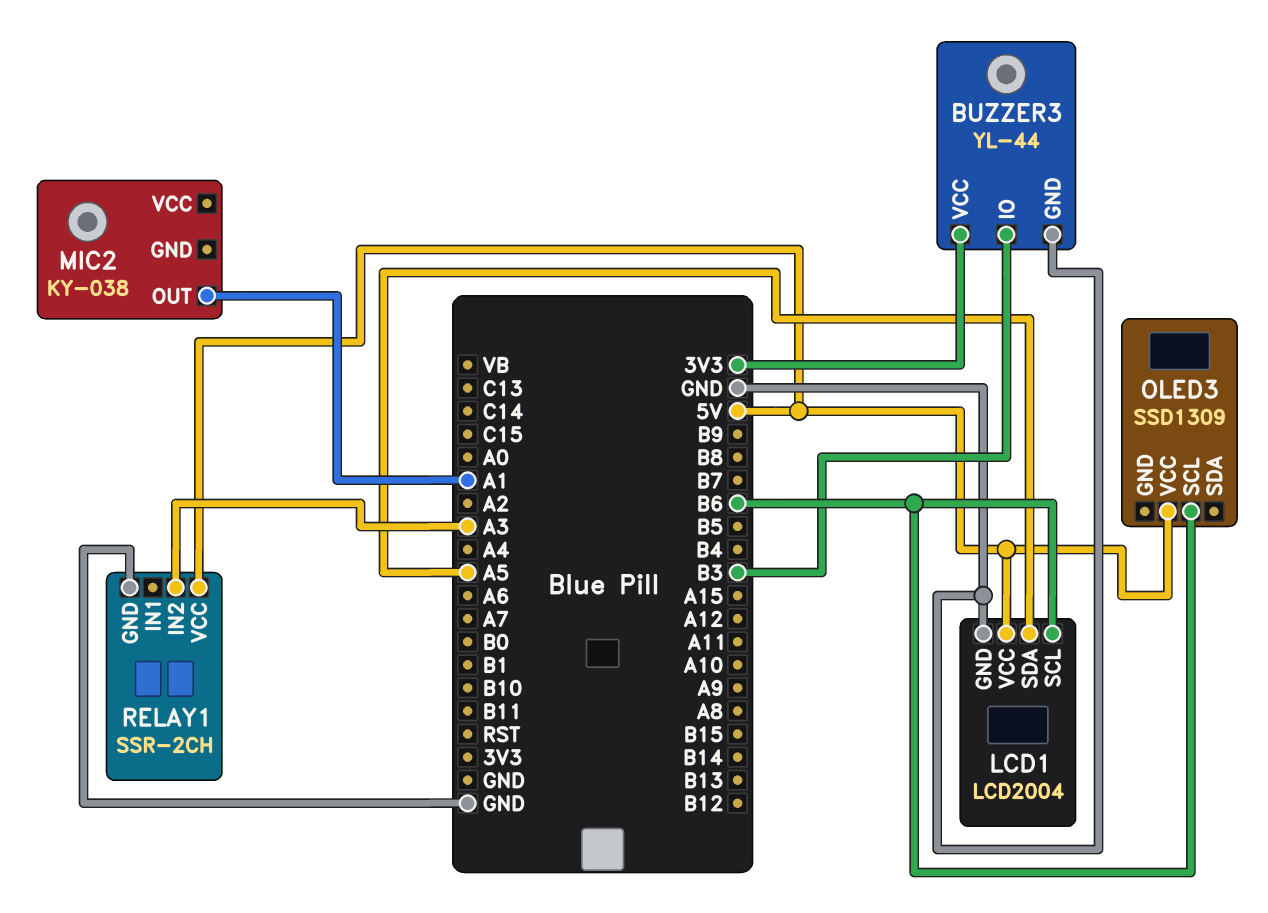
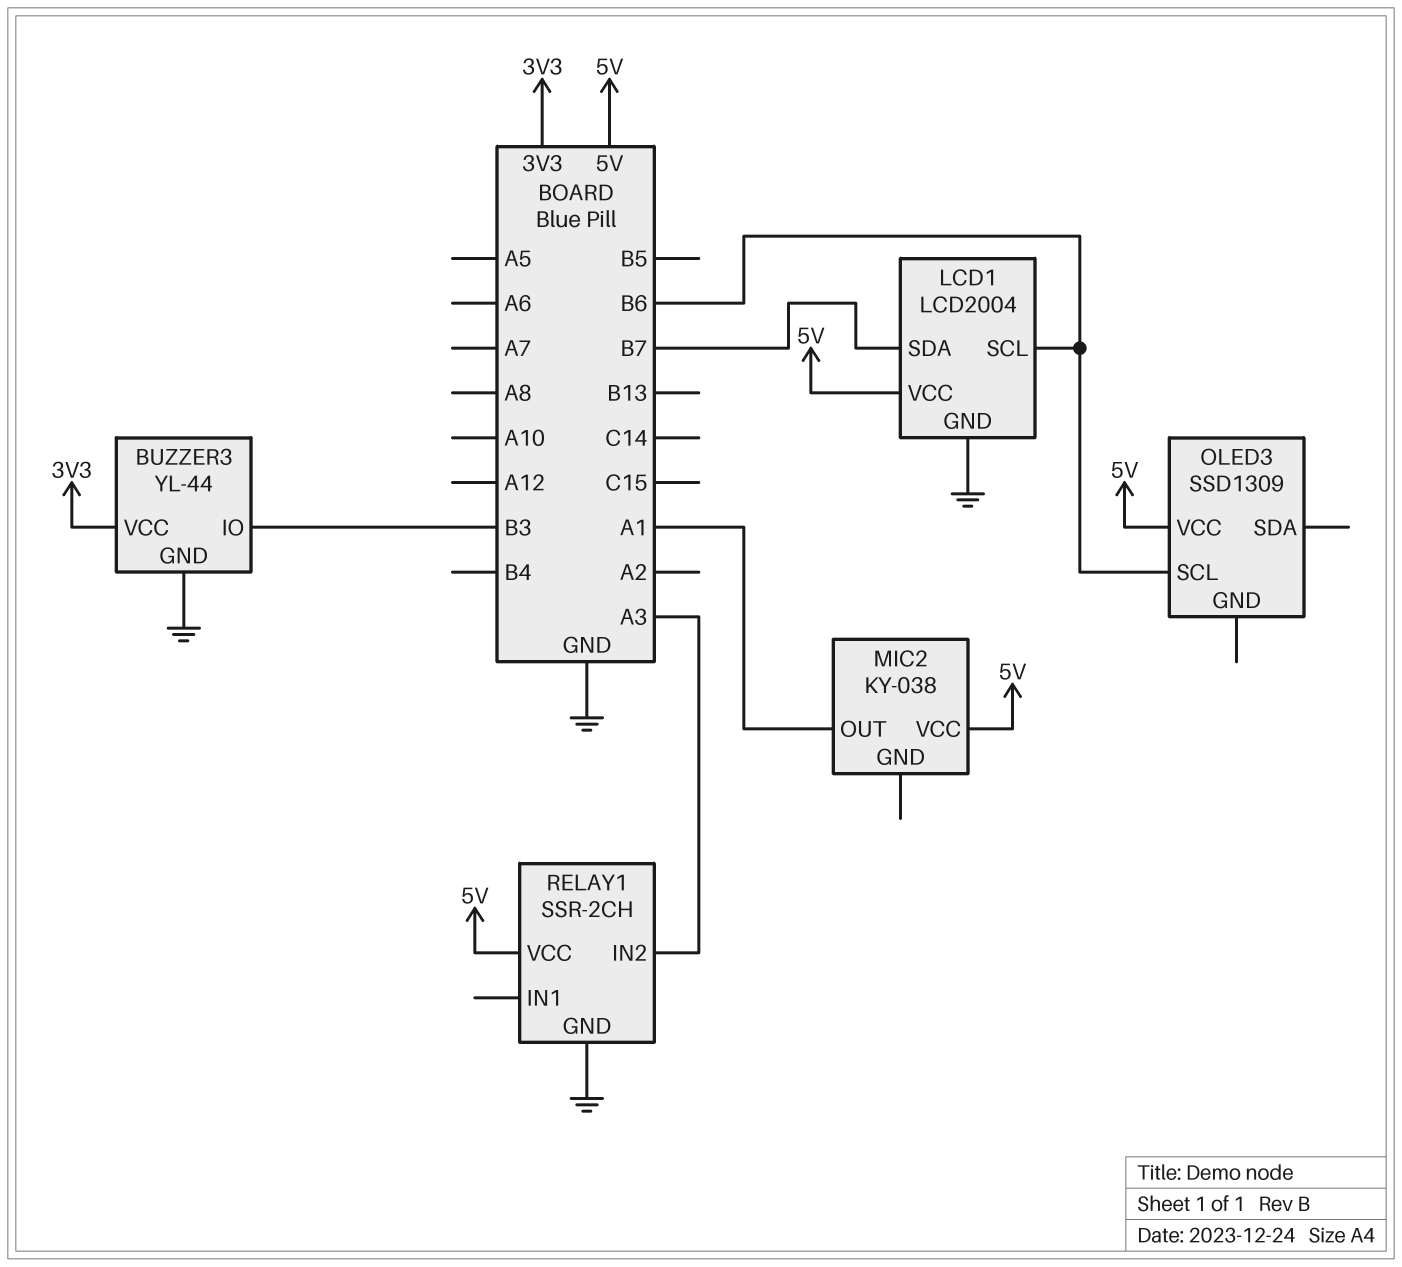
LCD1 pin SDA: A5 -> B7
MIC2 pin VCC: none -> 5V

